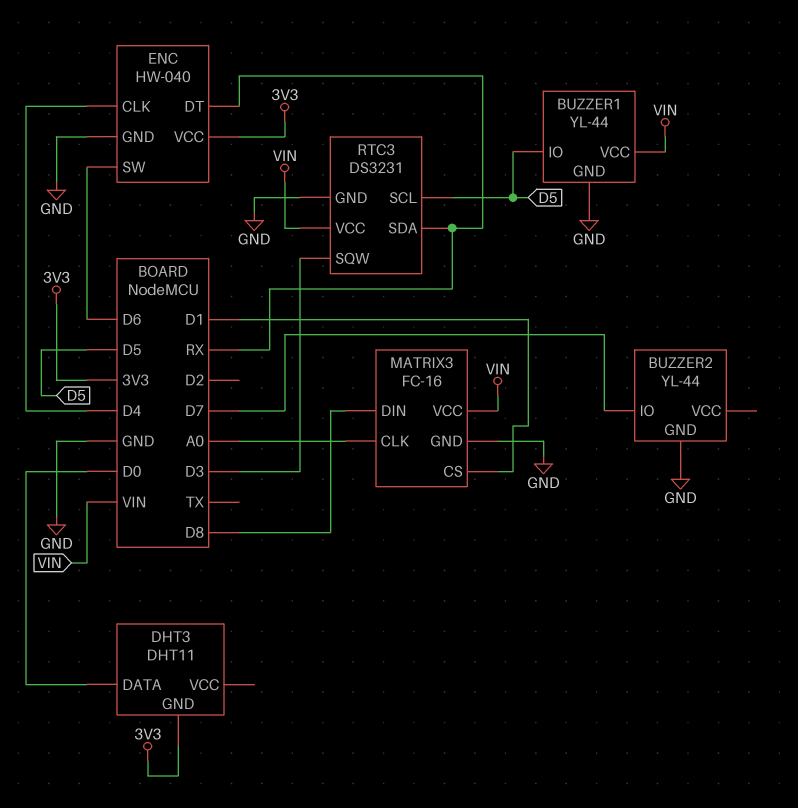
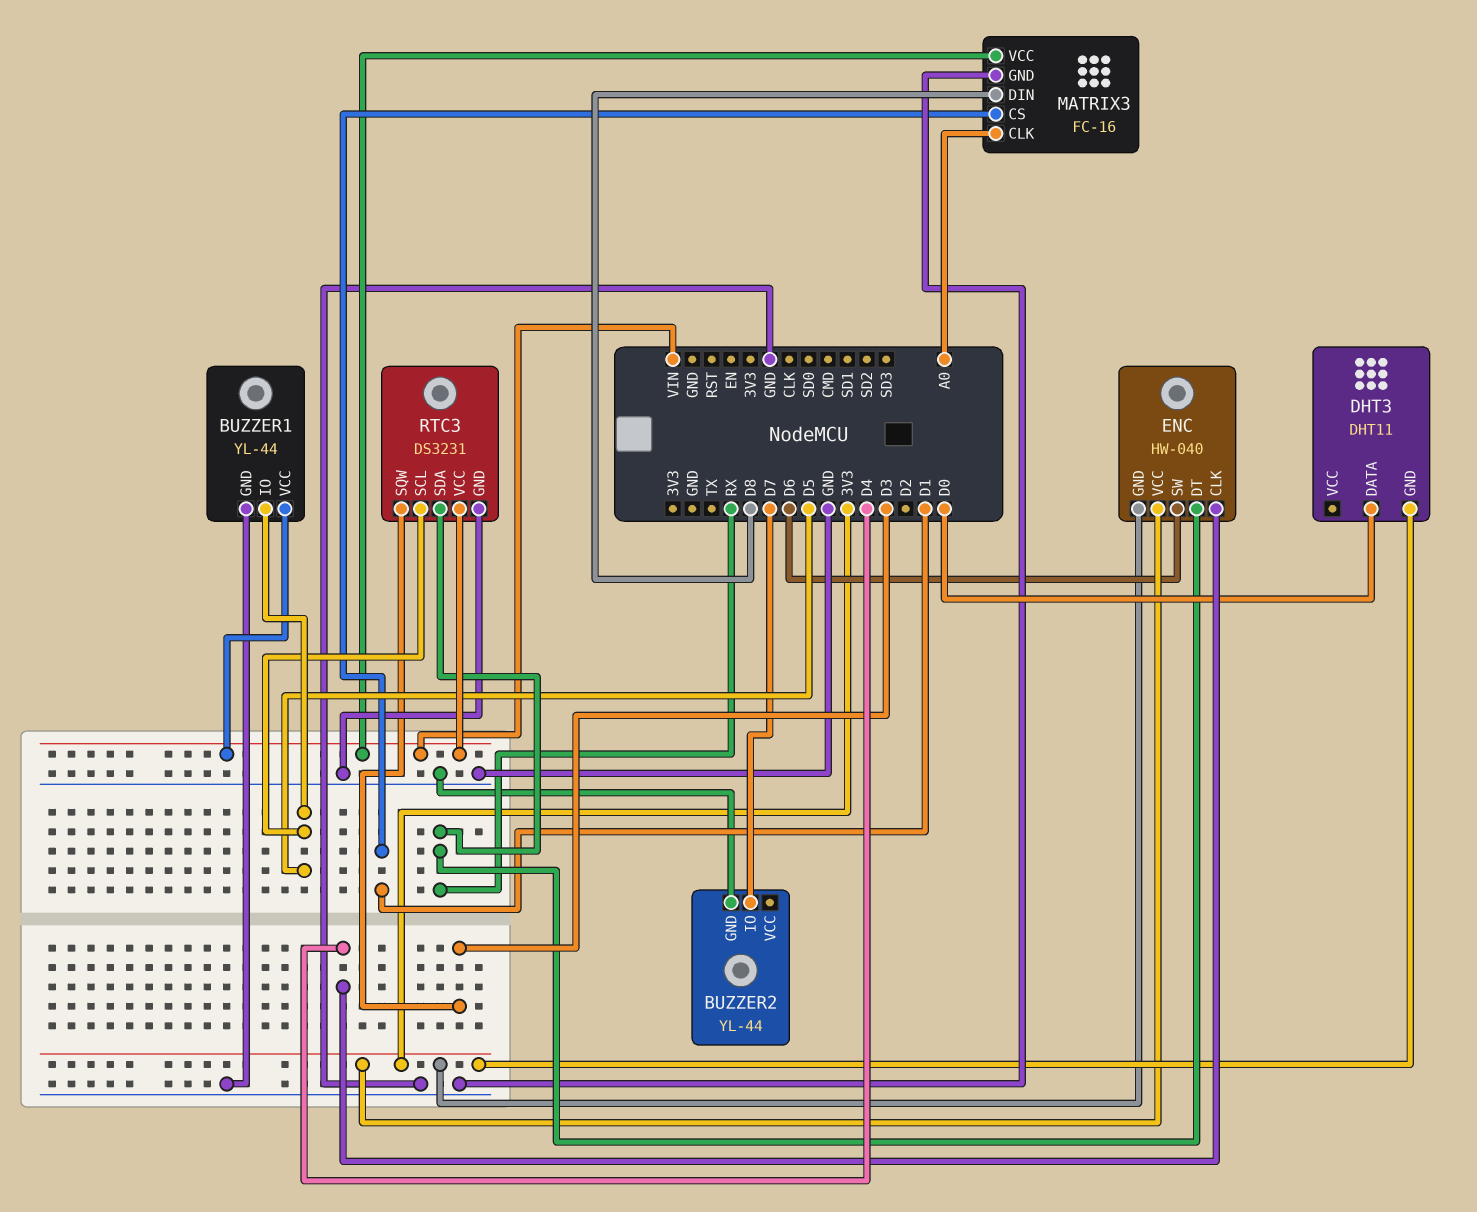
ENC pin GND: GND -> 3V3

